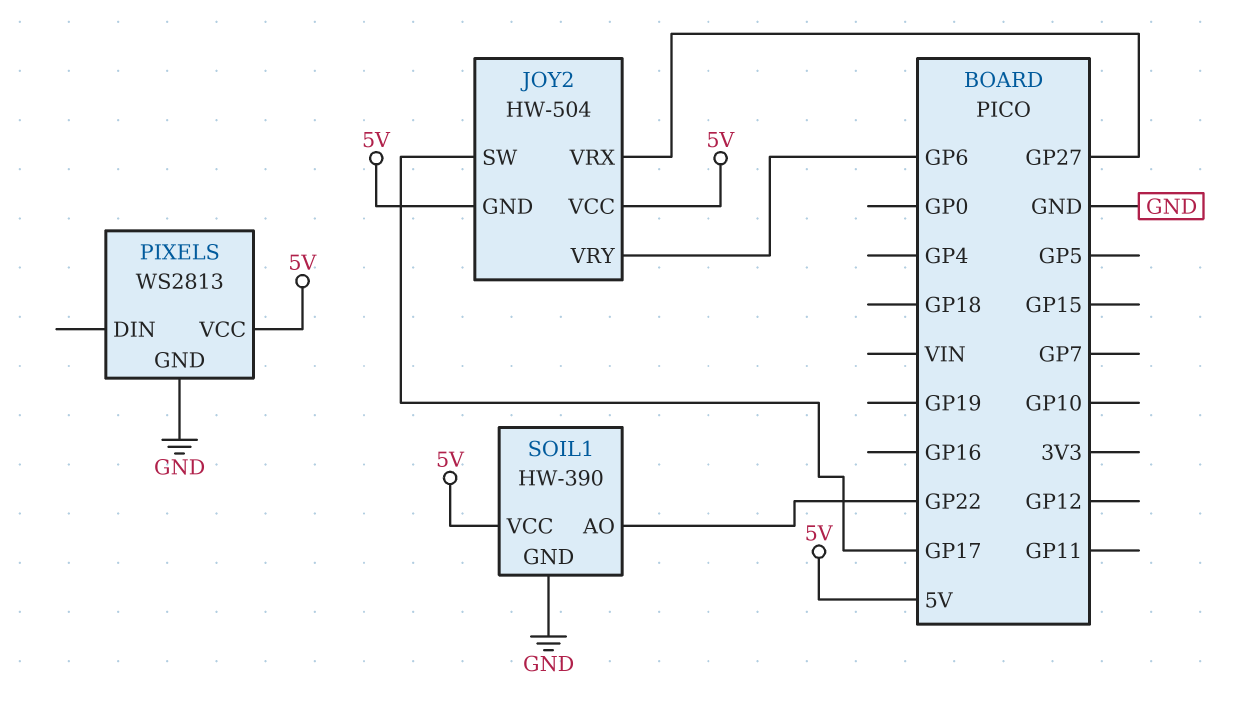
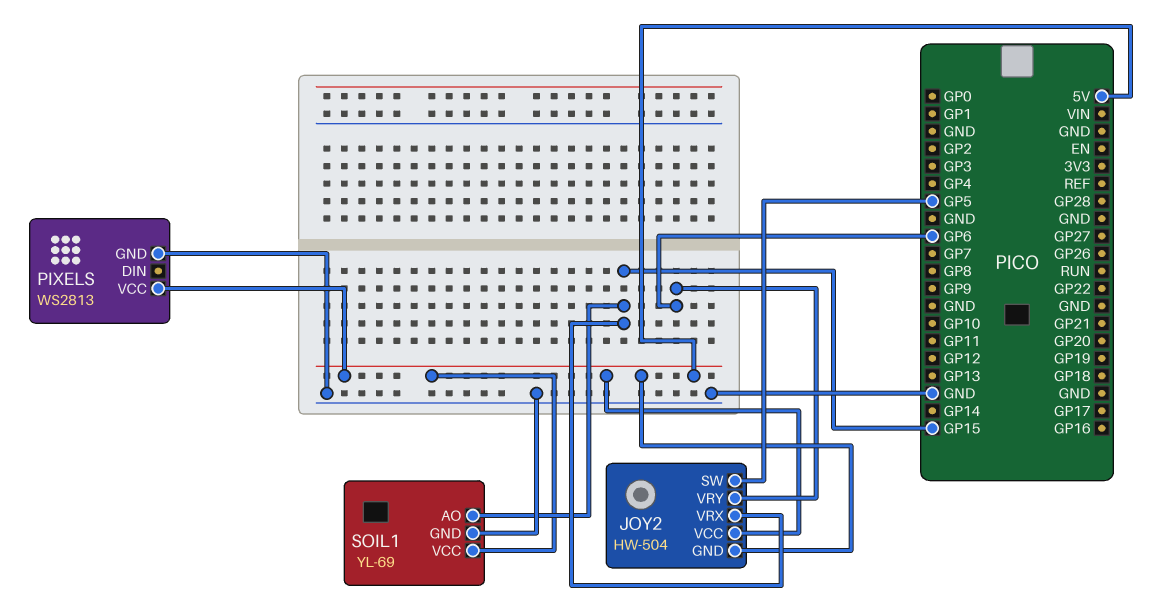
JOY2 pin SW: GP17 -> GP5
JOY2 pin VRX: GP27 -> GP15
SOIL1: HW-390 -> YL-69
SOIL1 pin AO: GP22 -> GP15

